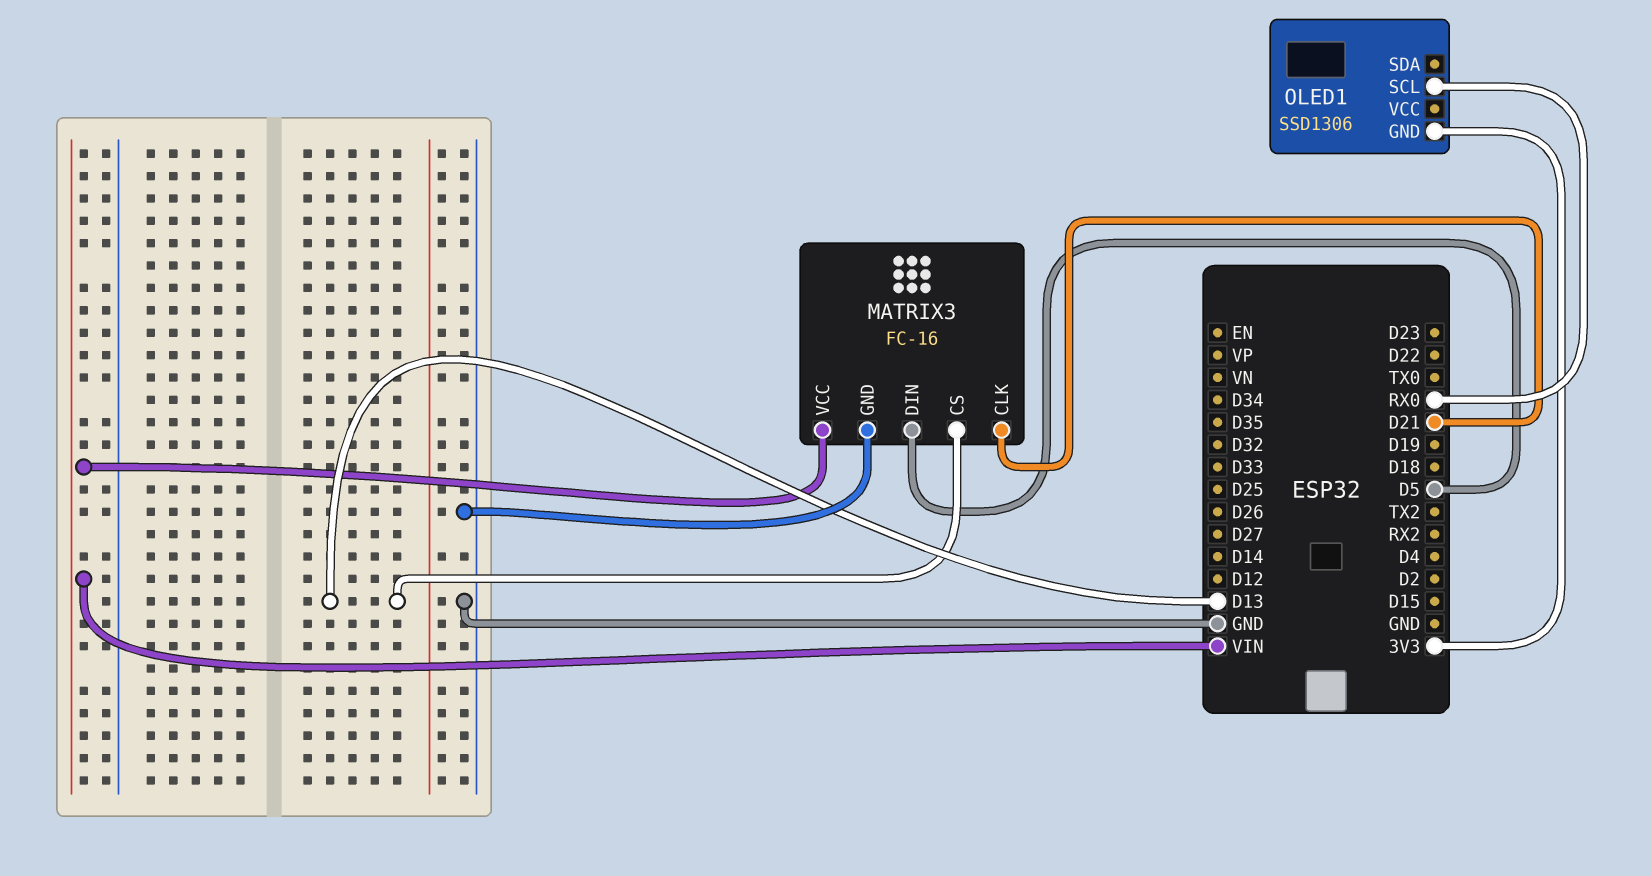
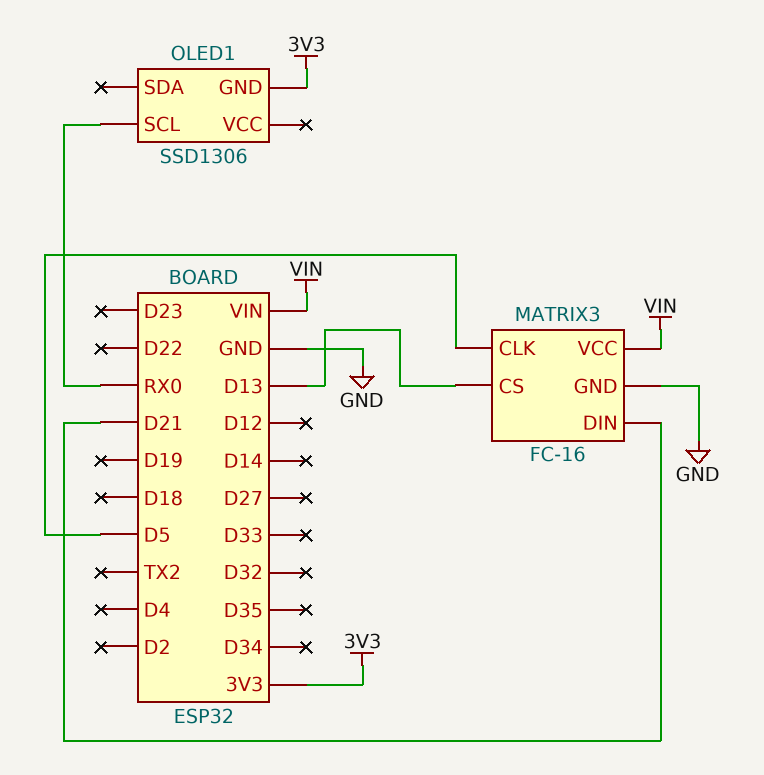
MATRIX3 pin CLK: D21 -> D5
MATRIX3 pin DIN: D5 -> D21

